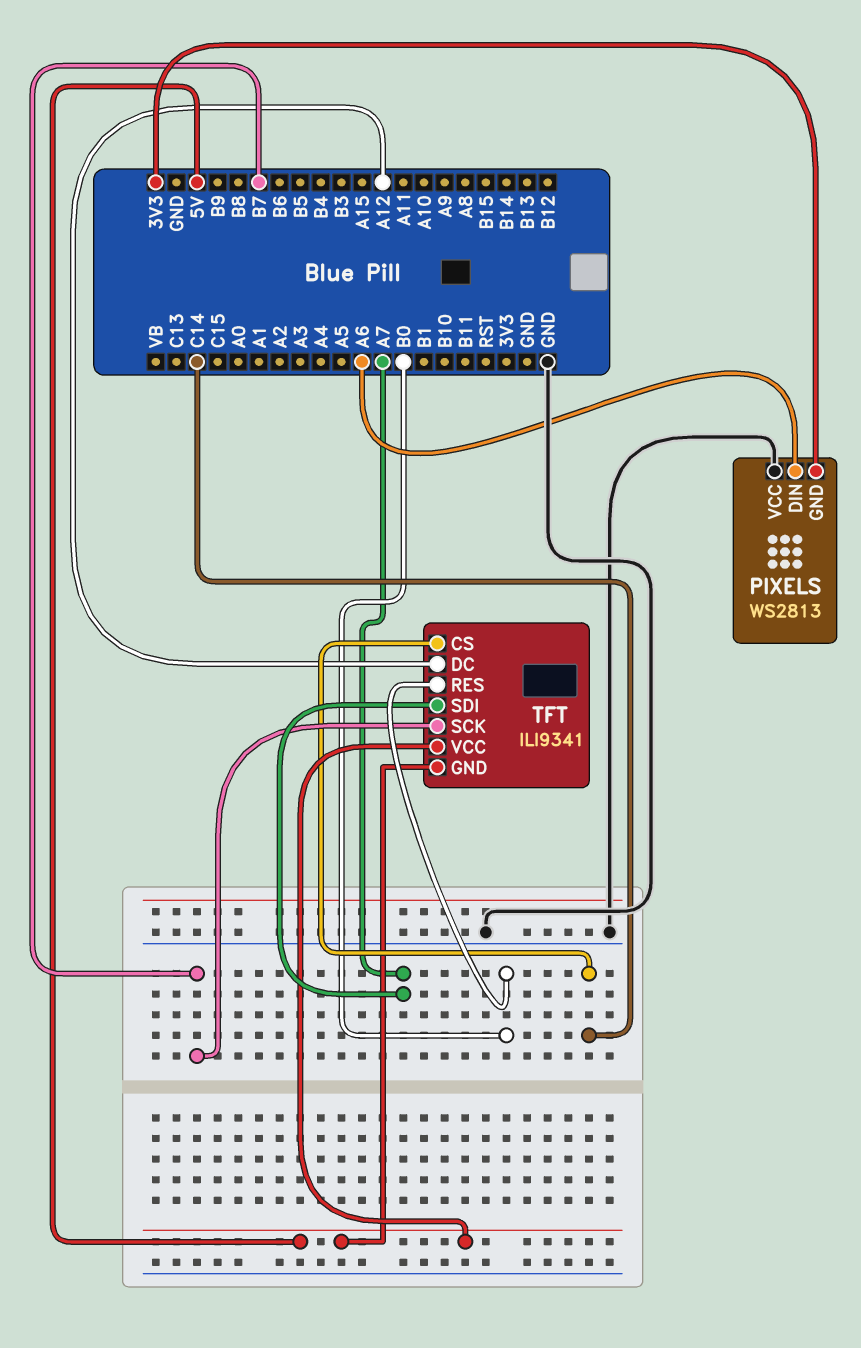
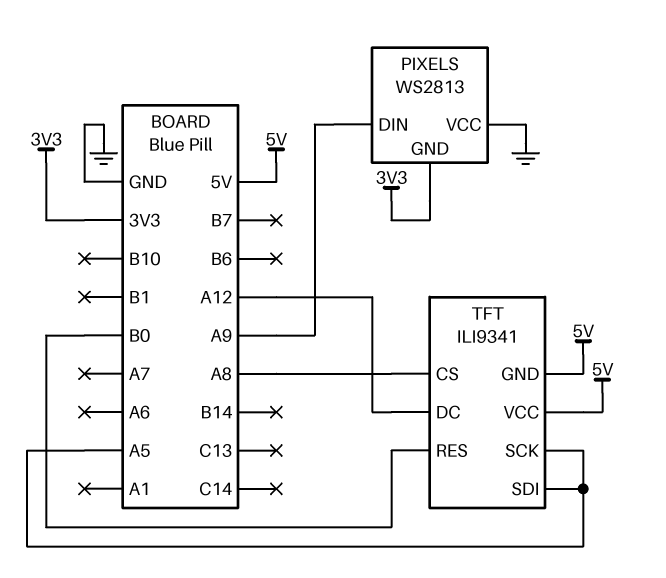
PIXELS pin DIN: A6 -> A9
TFT pin CS: C14 -> A8
TFT pin SCK: B7 -> A5
TFT pin SDI: A7 -> A5

